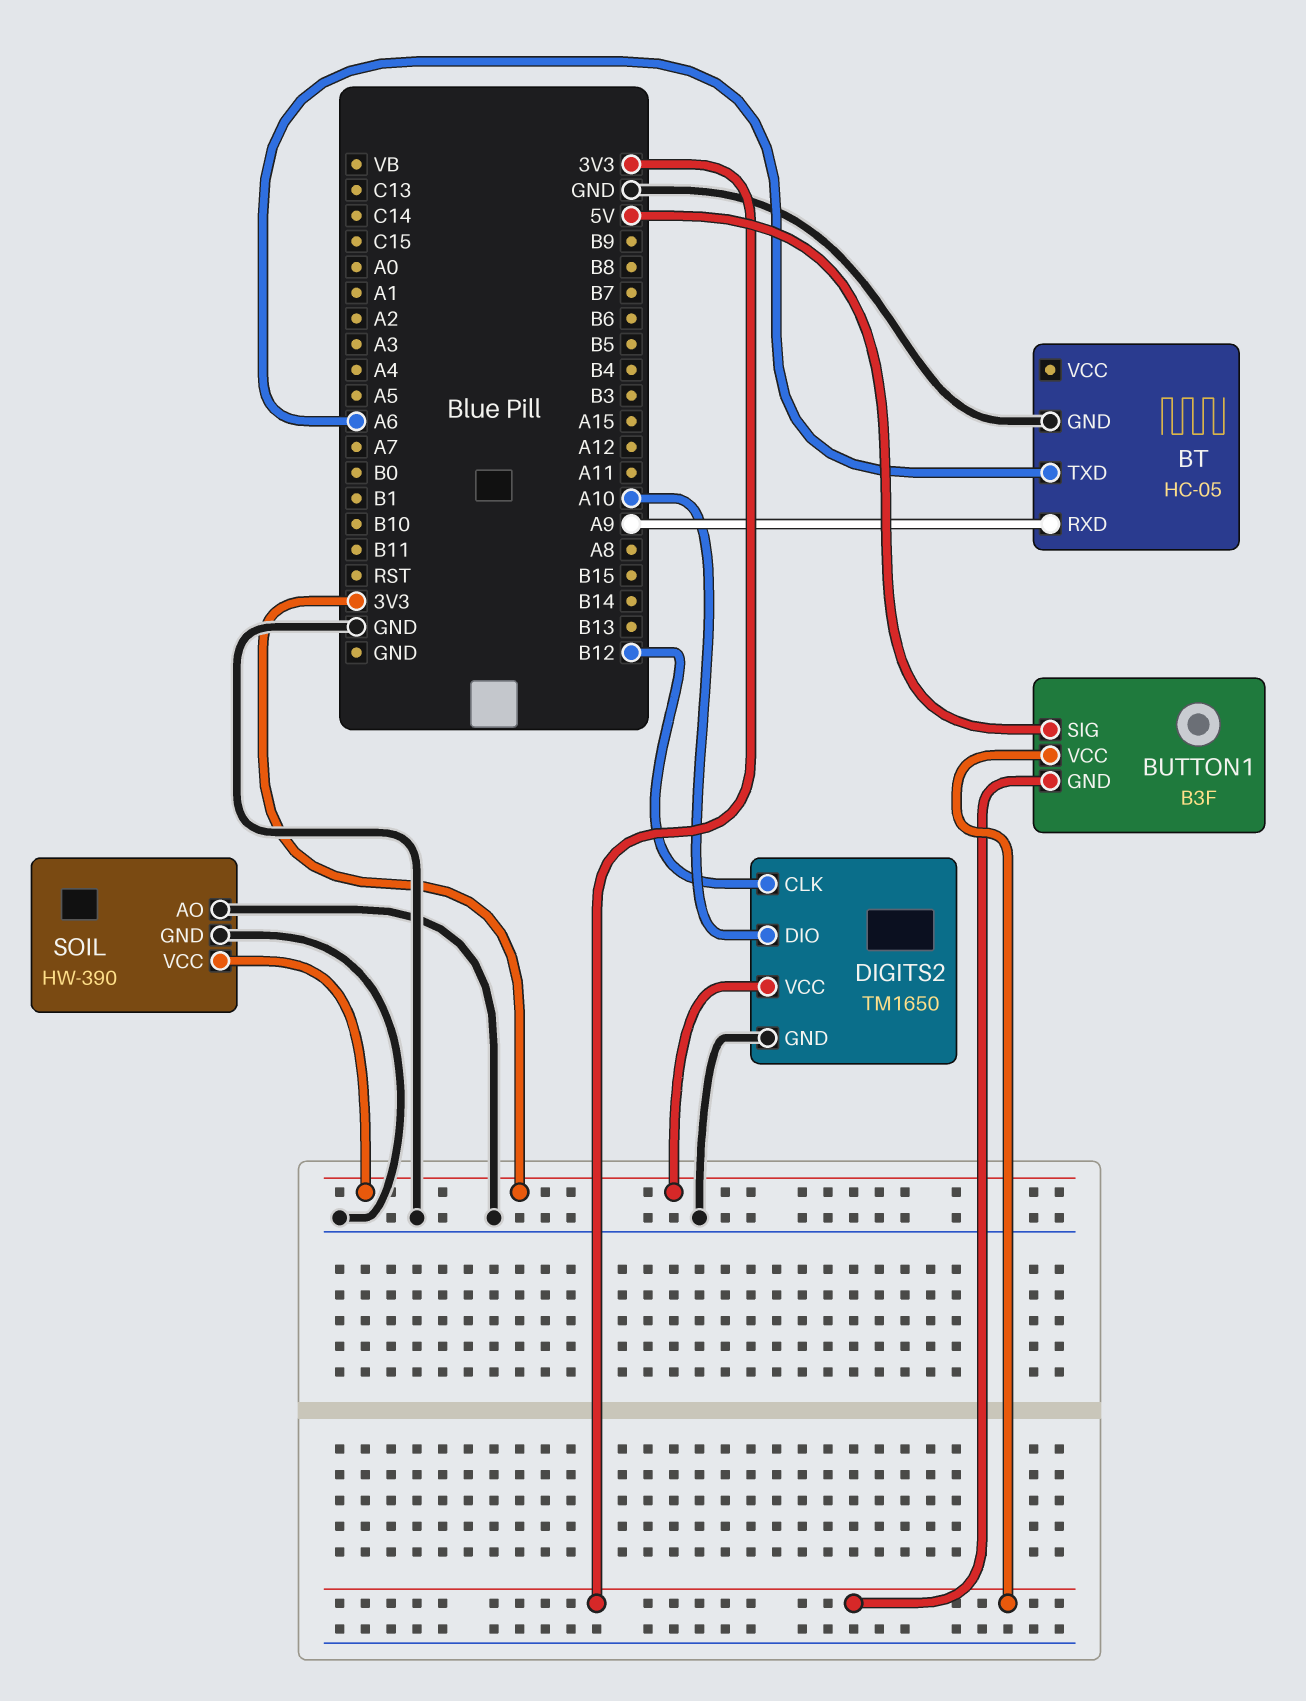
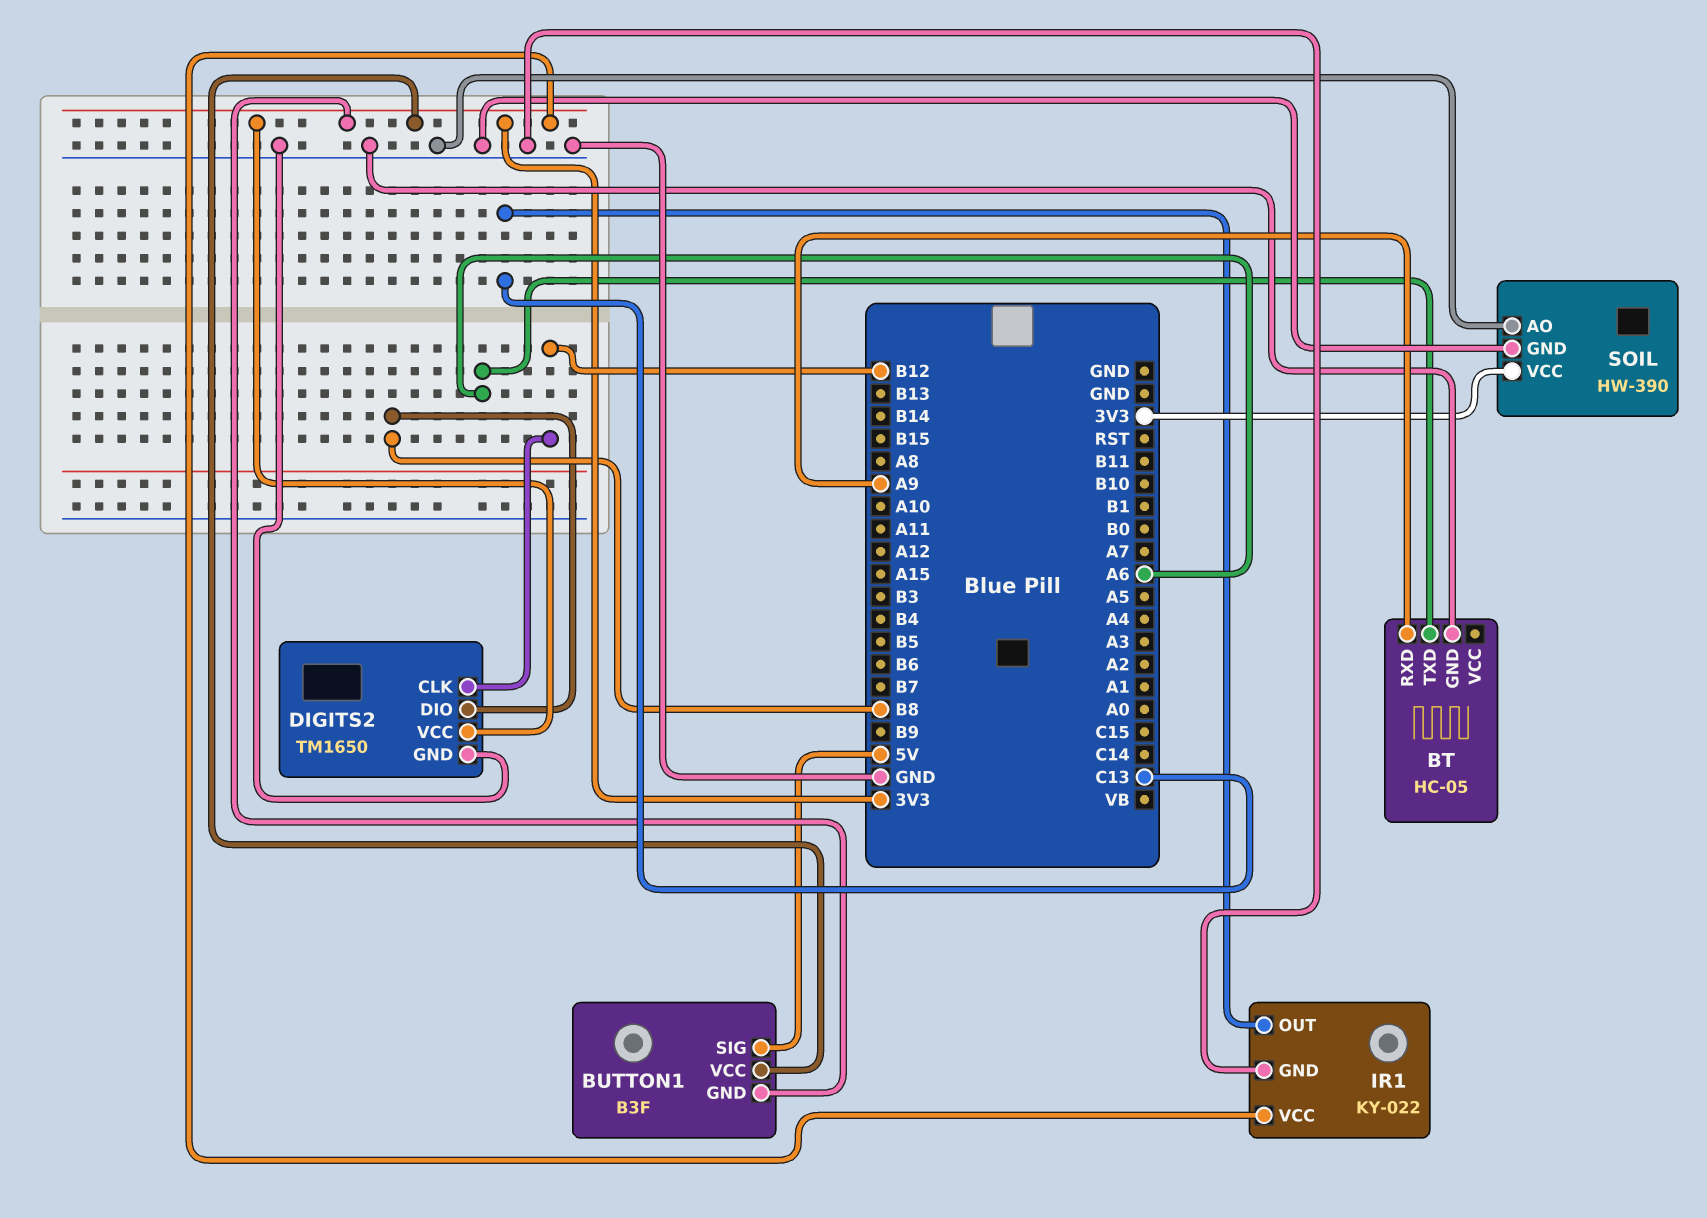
DIGITS2 pin DIO: A10 -> B8
IR1: none -> KY-022
IR1 pin GND: none -> GND
IR1 pin OUT: none -> C13
IR1 pin VCC: none -> 3V3

